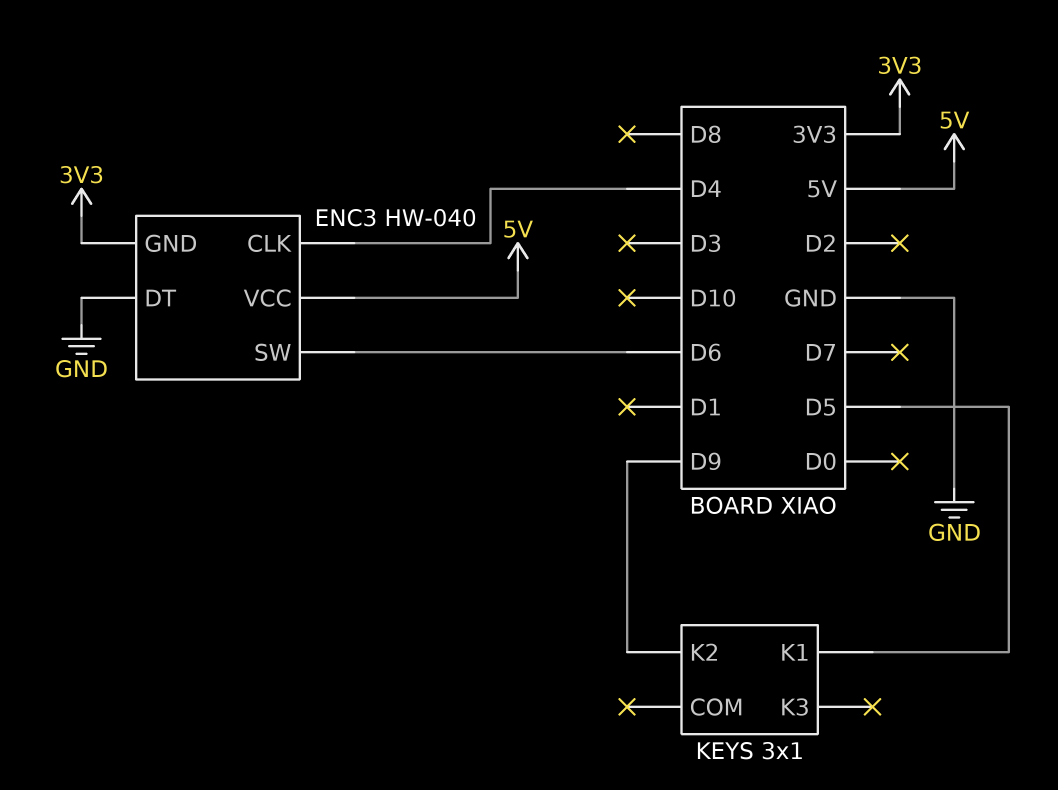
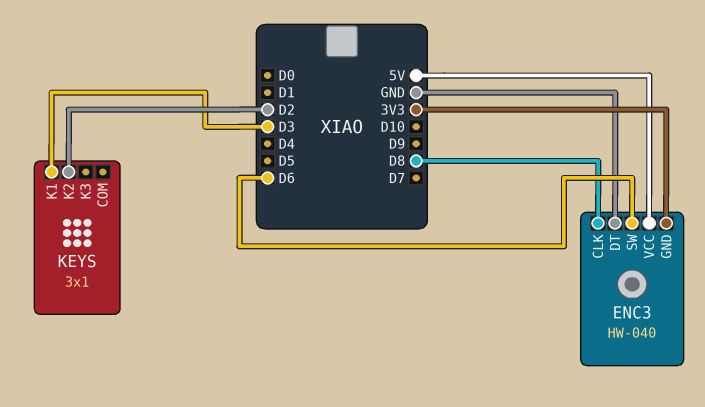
ENC3 pin CLK: D4 -> D8
KEYS pin K1: D5 -> D3
KEYS pin K2: D9 -> D2

